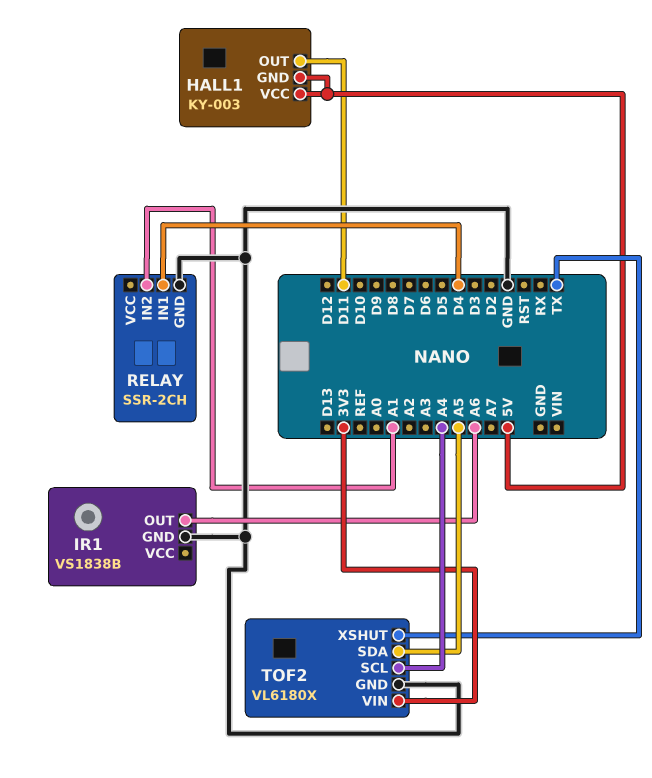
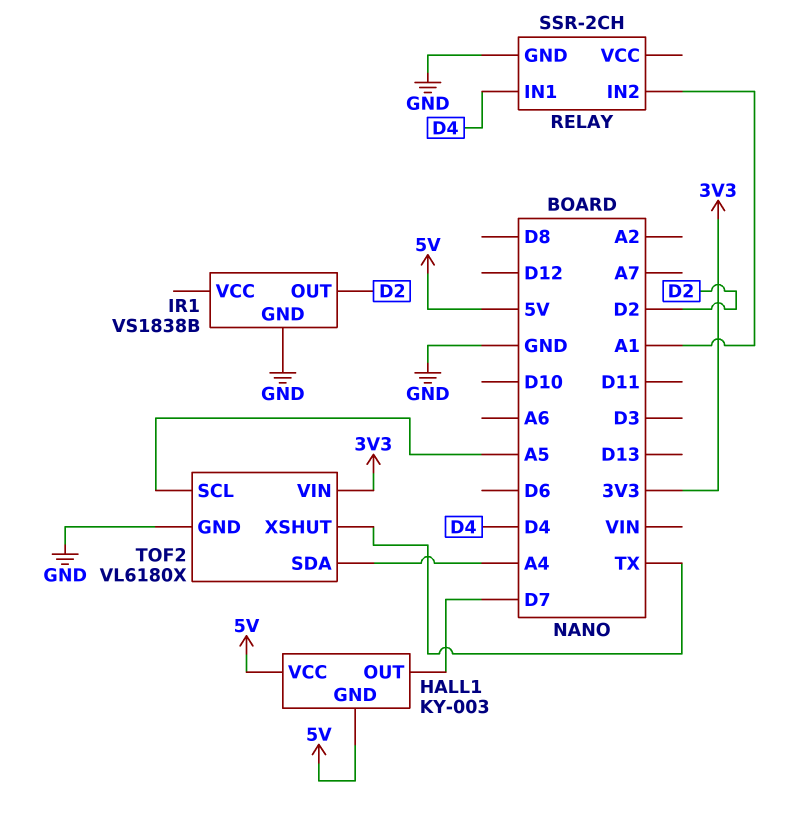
HALL1 pin OUT: D11 -> D7
IR1 pin OUT: A6 -> D2
TOF2 pin SCL: A4 -> A5
TOF2 pin SDA: A5 -> A4

